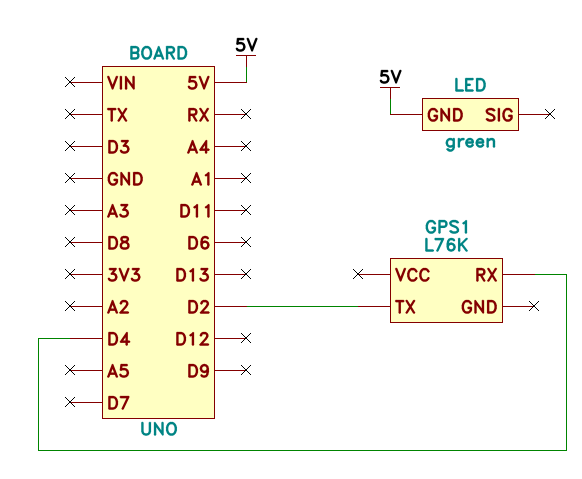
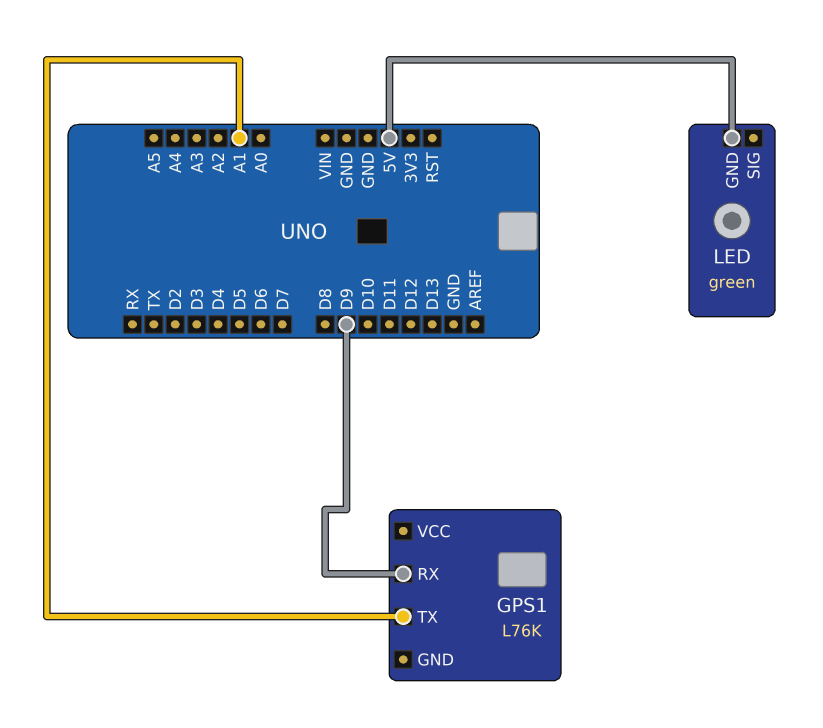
GPS1 pin RX: D4 -> D9
GPS1 pin TX: D2 -> A1

